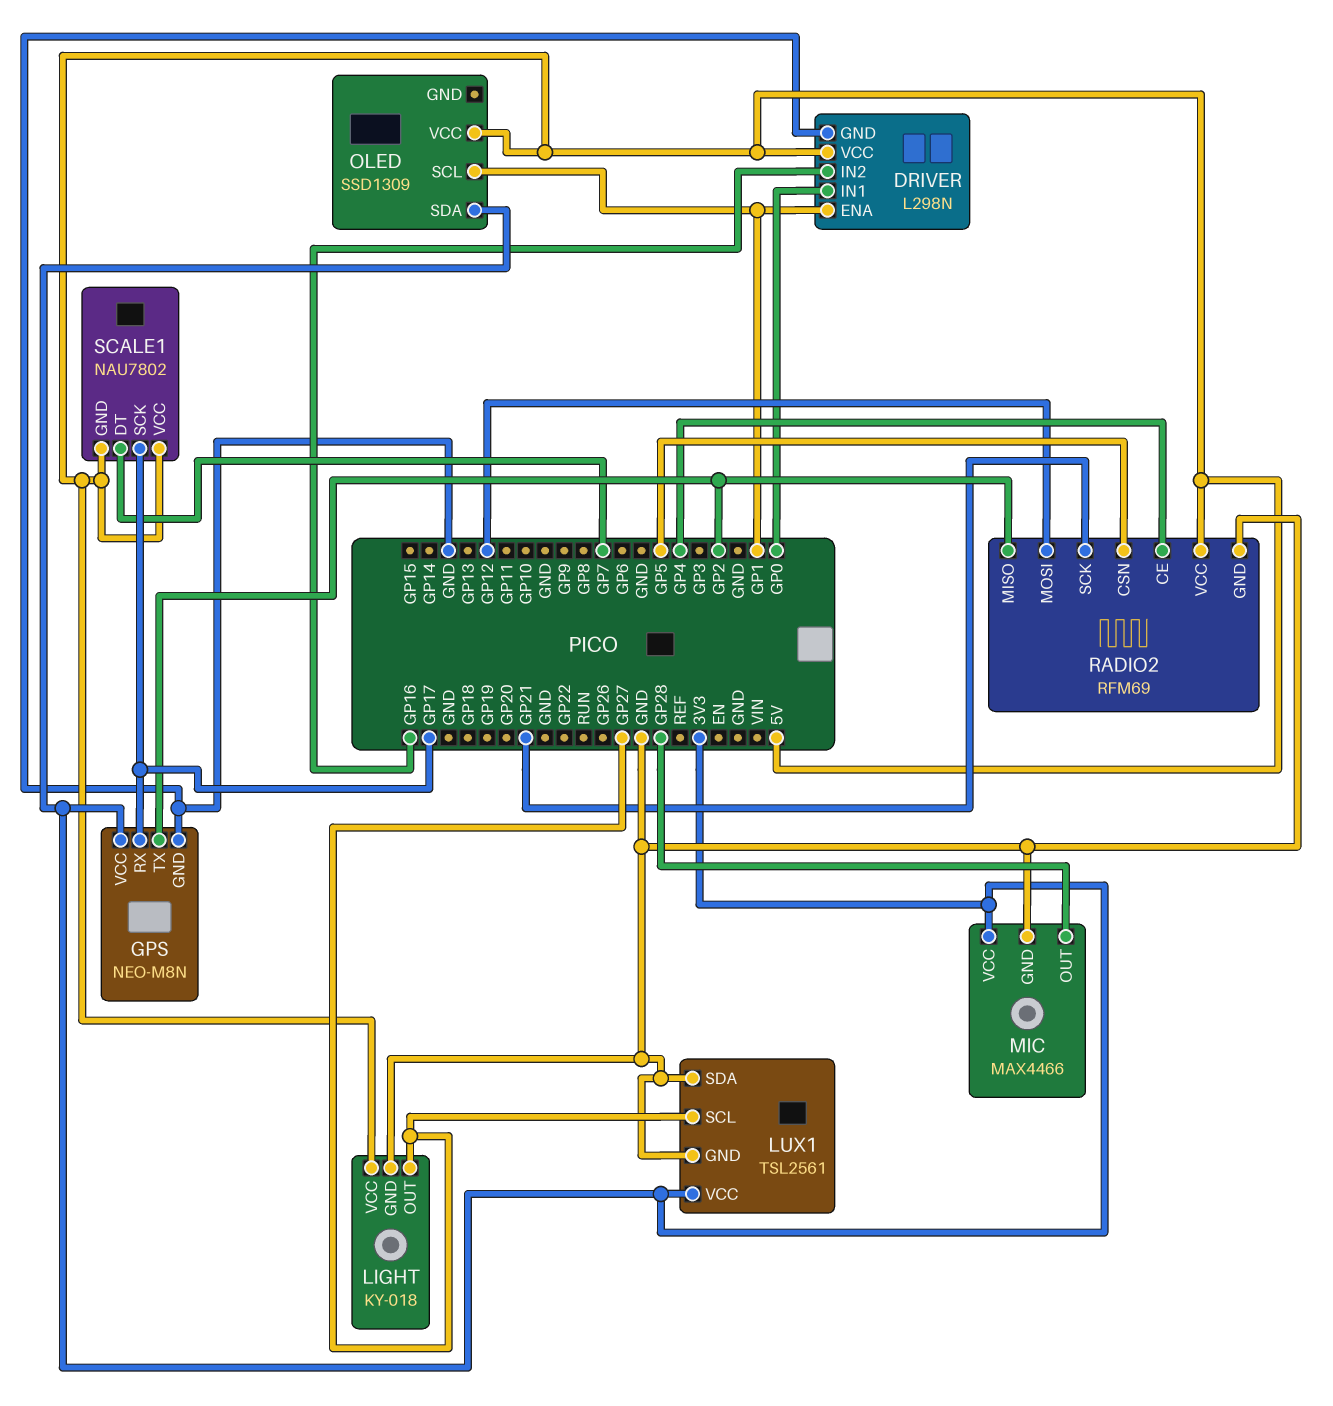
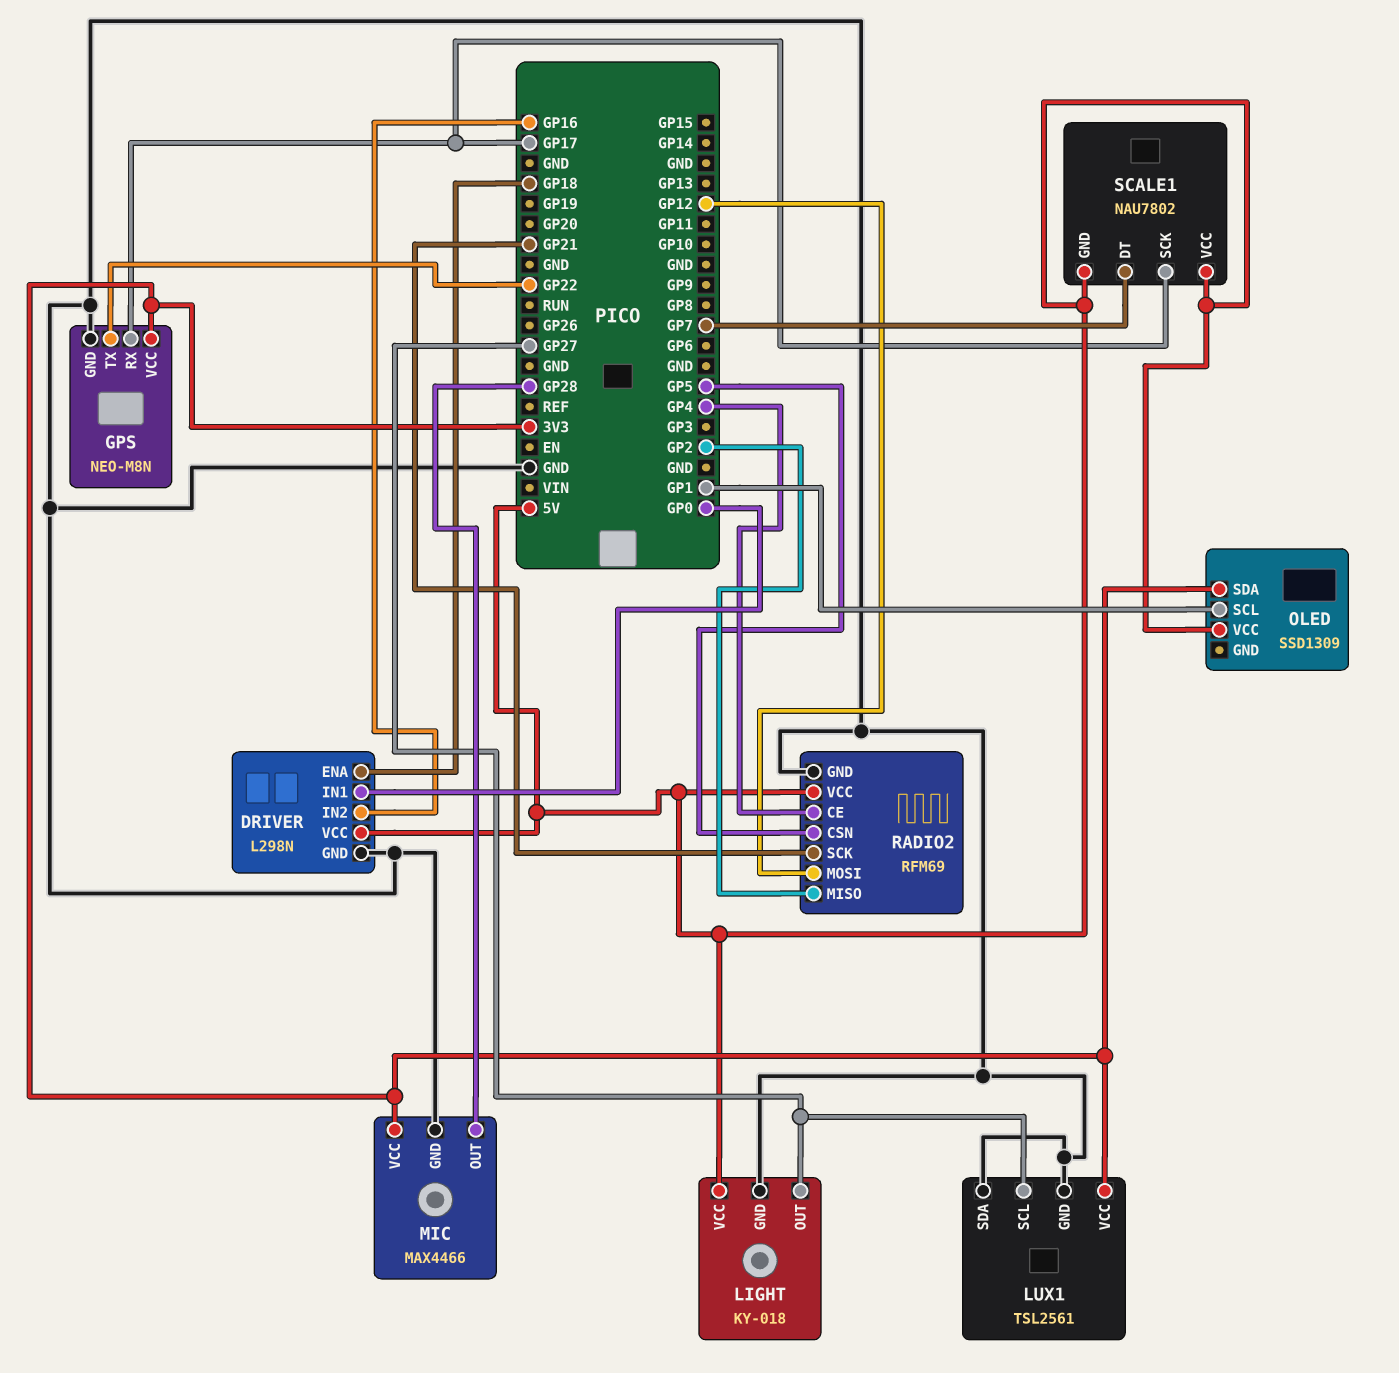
DRIVER pin ENA: GP1 -> GP18
GPS pin TX: GP2 -> GP22

